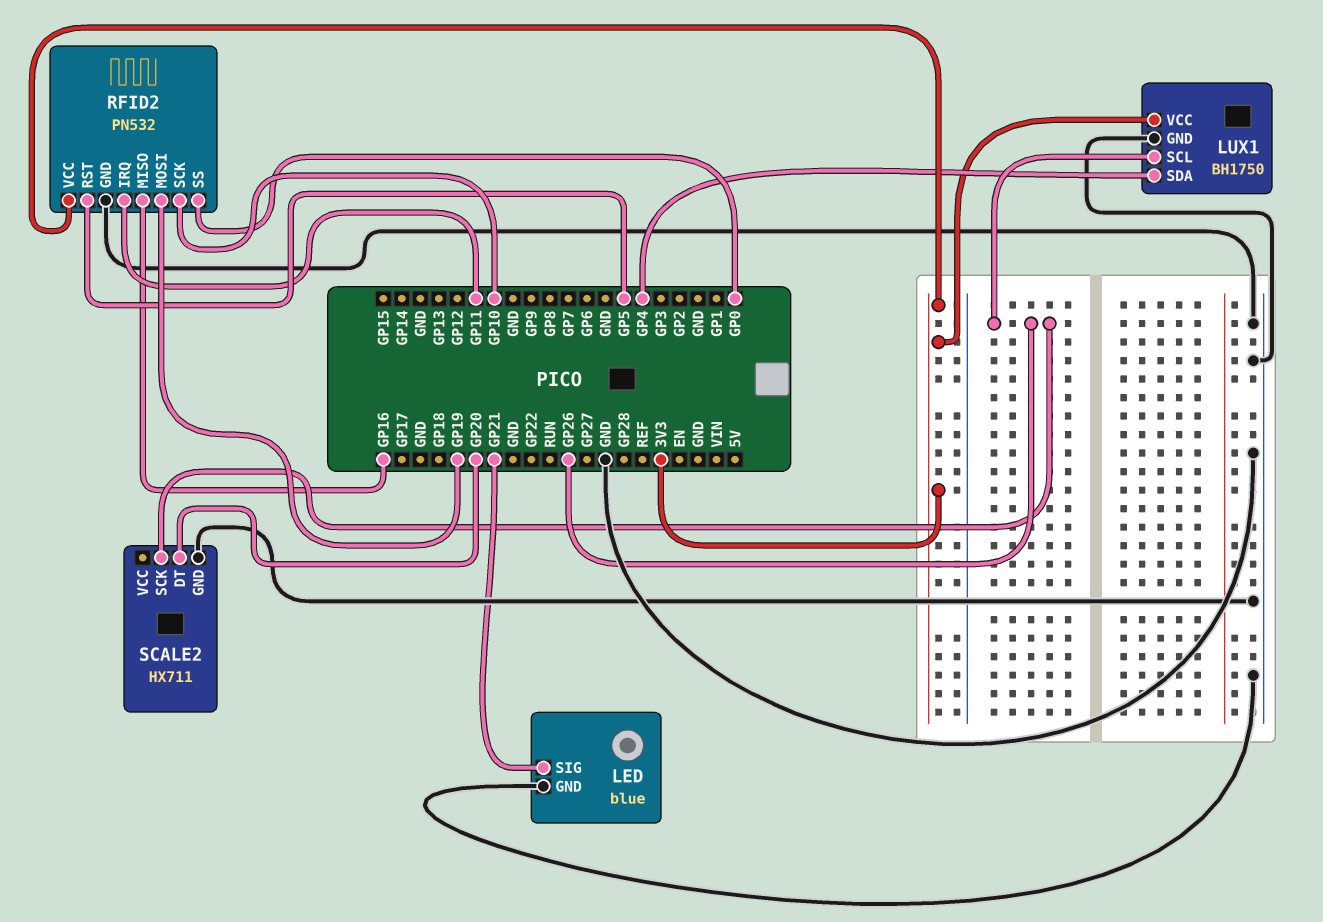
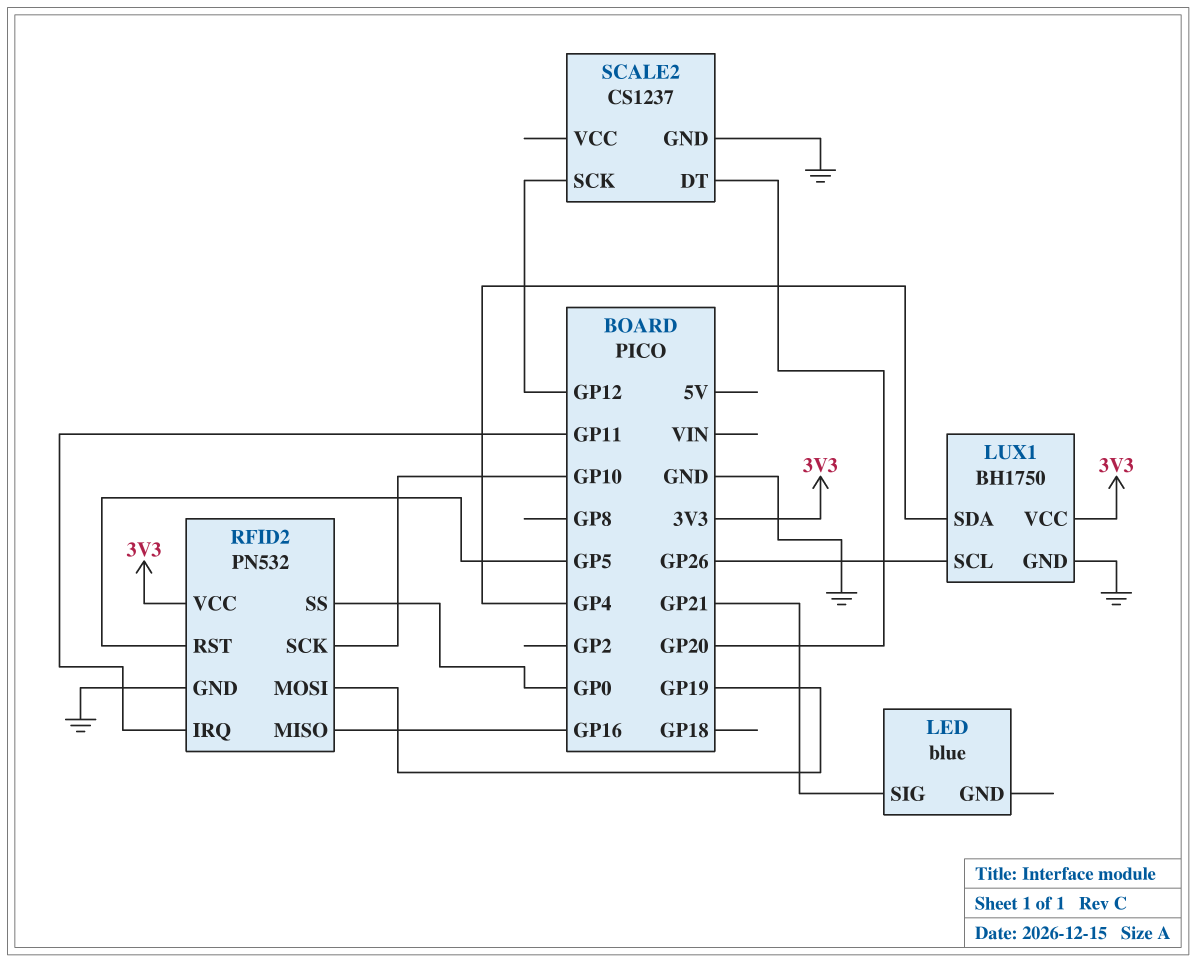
LED pin GND: GND -> none
SCALE2: HX711 -> CS1237
SCALE2 pin SCK: GP26 -> GP12

